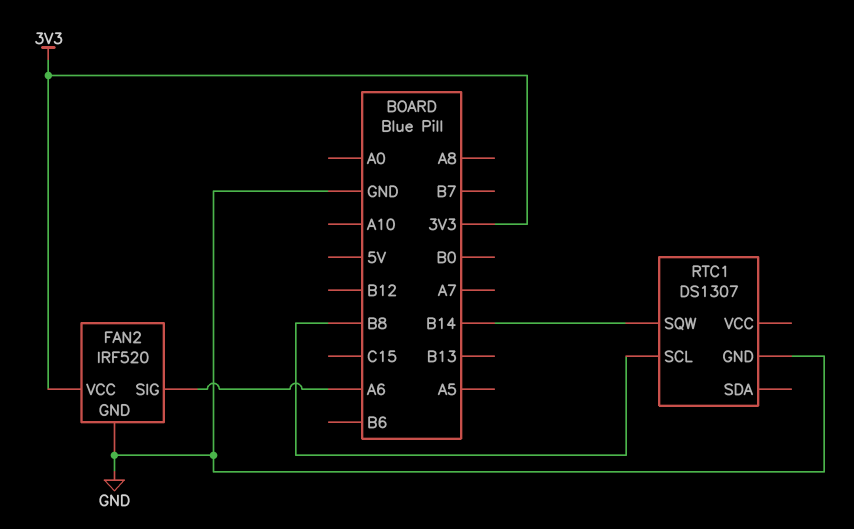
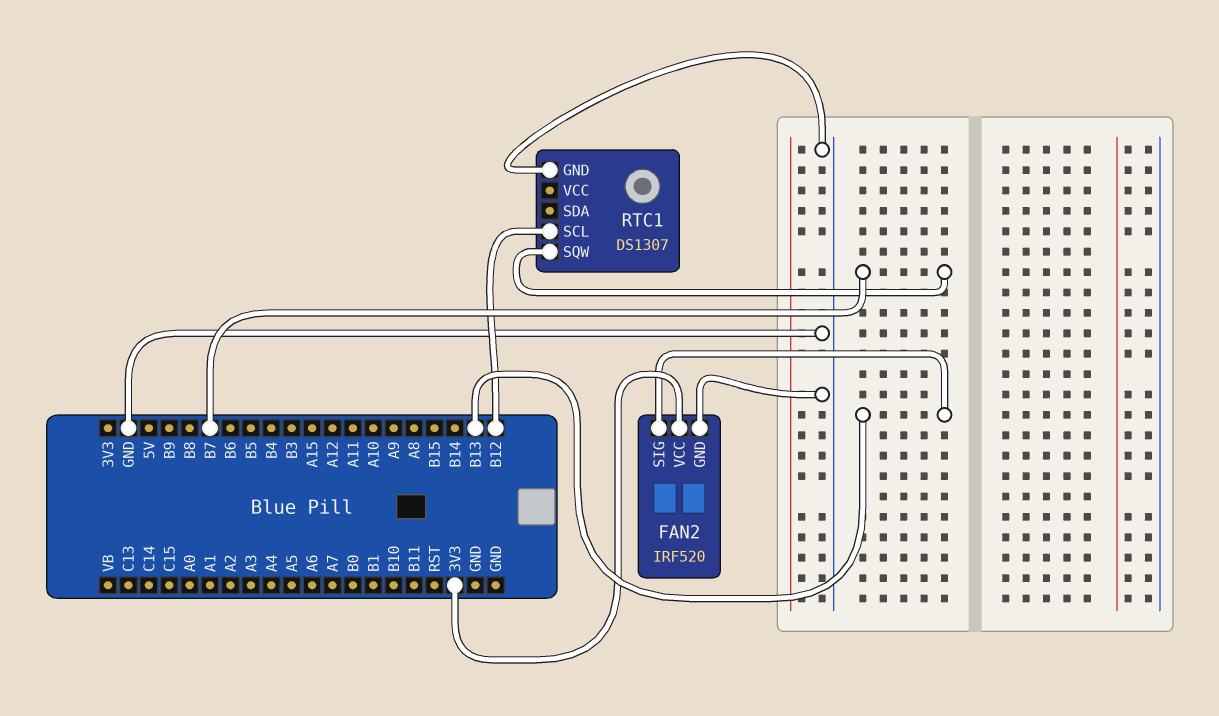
FAN2 pin SIG: A6 -> B13
RTC1 pin SCL: B8 -> B12
RTC1 pin SQW: B14 -> B7

